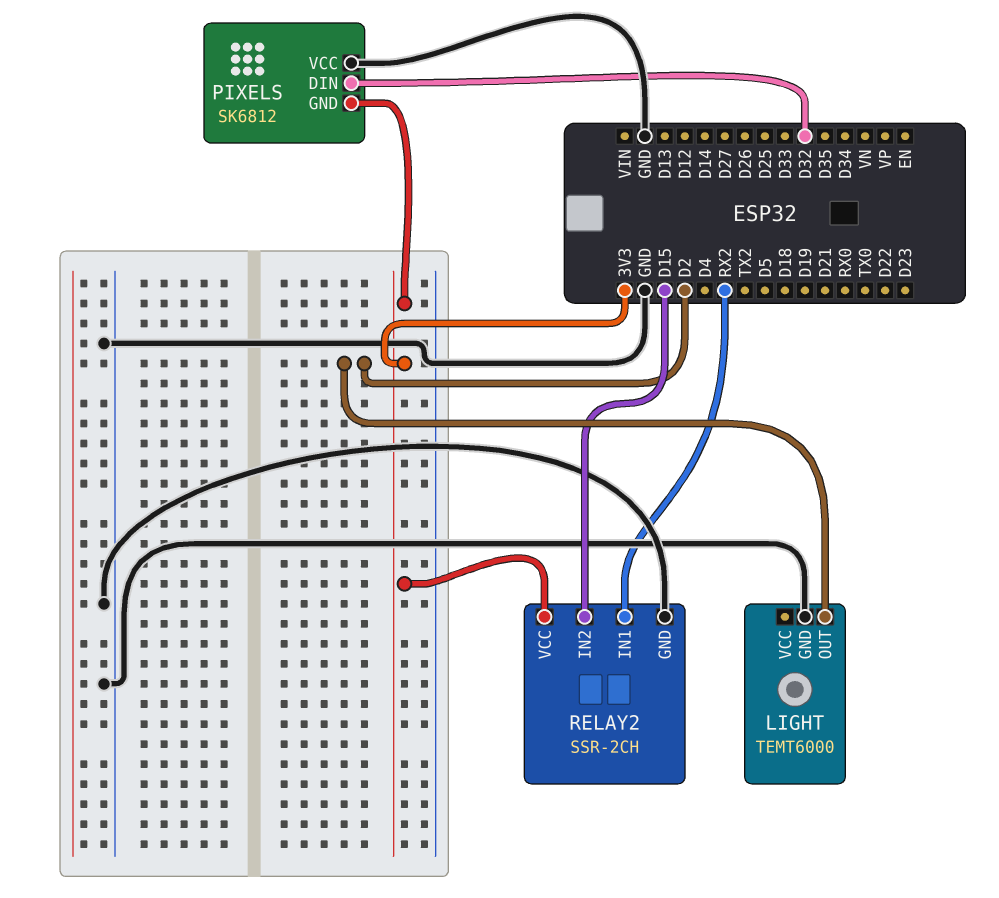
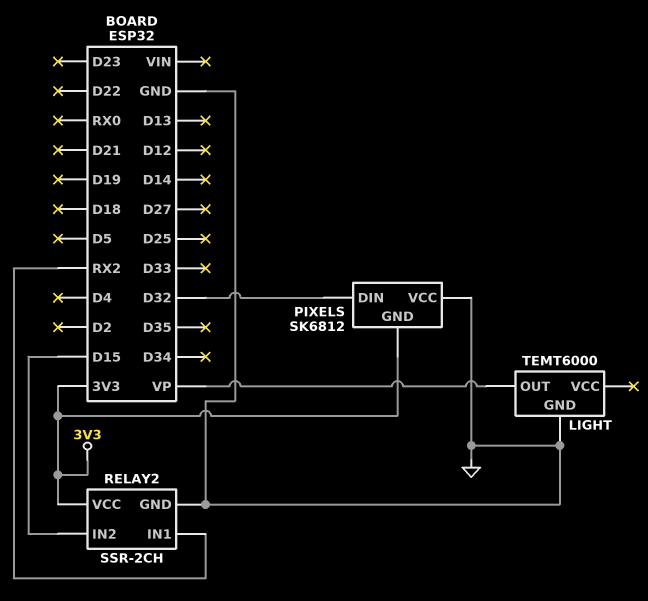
LIGHT pin OUT: D2 -> VP

